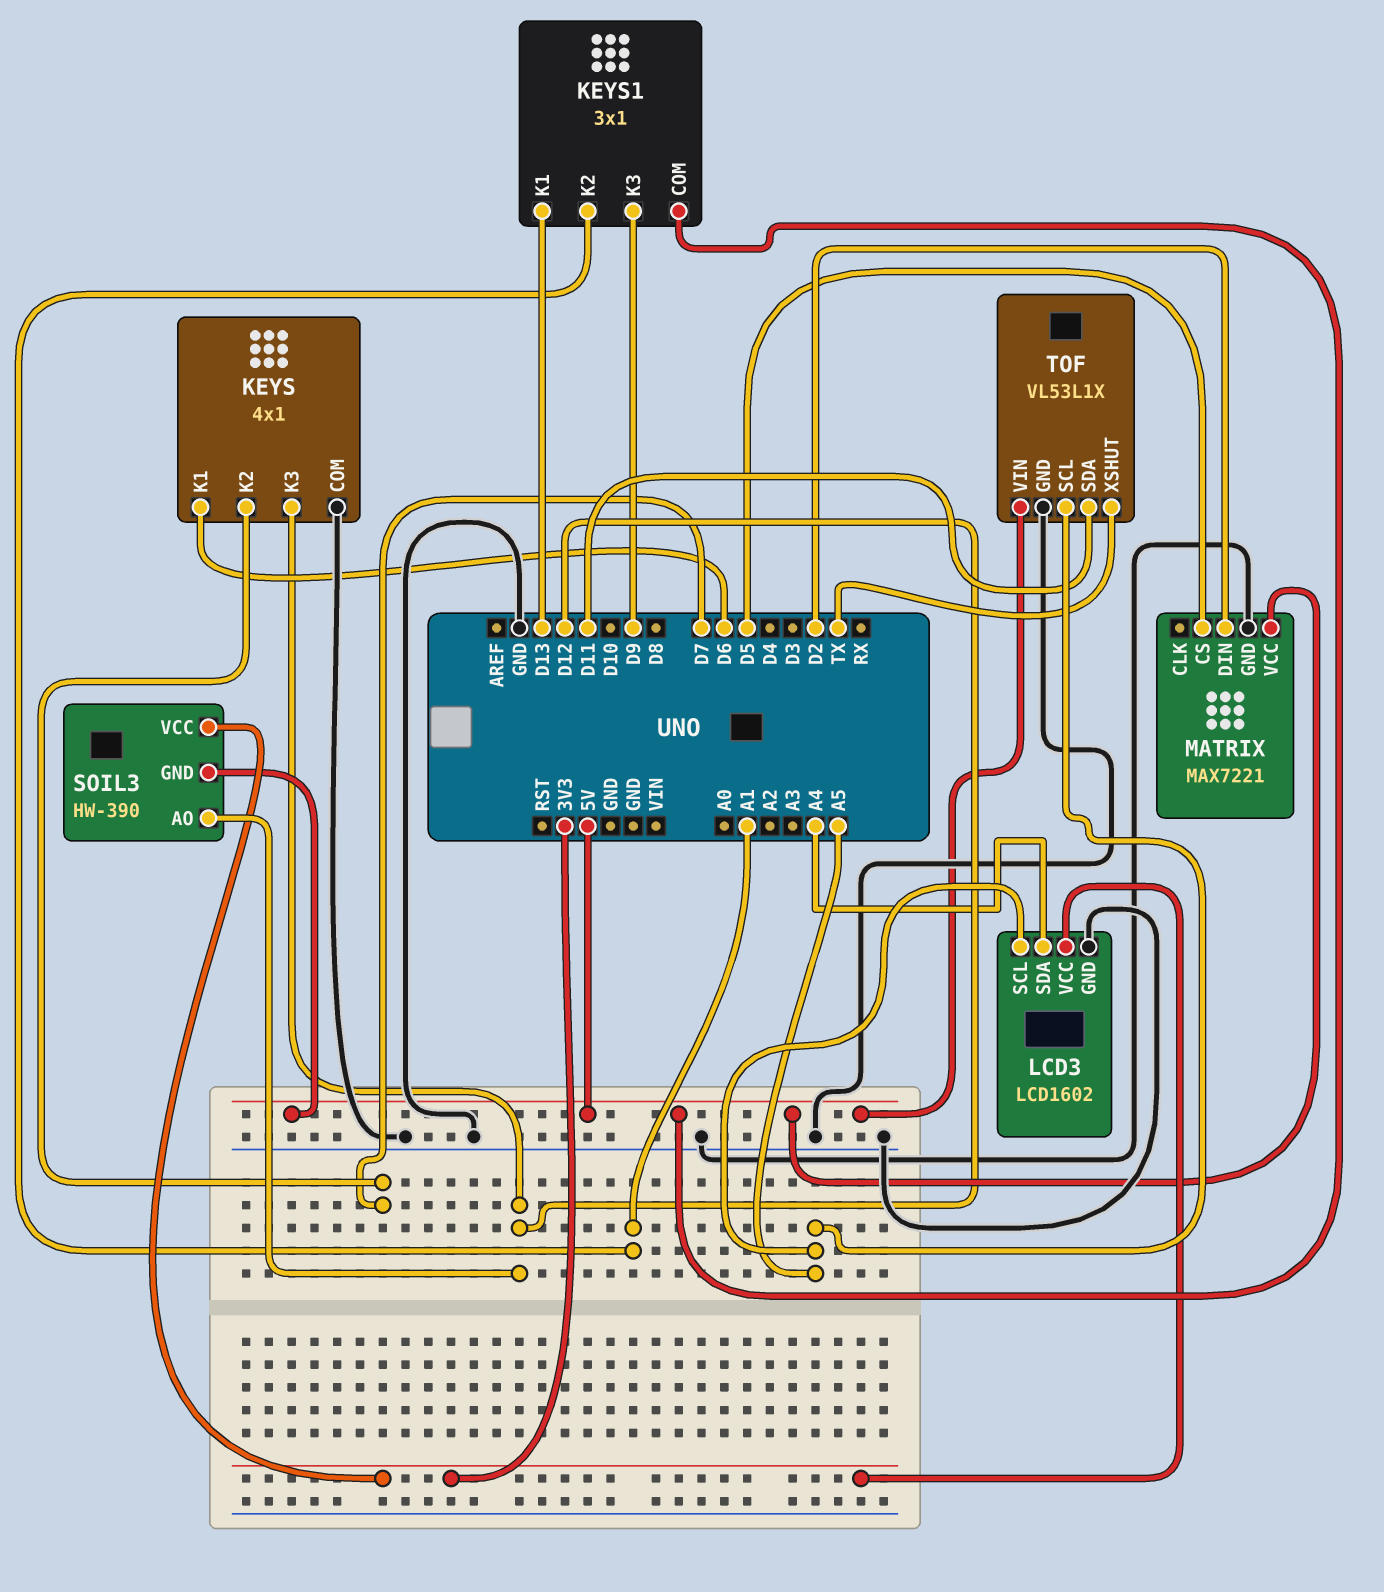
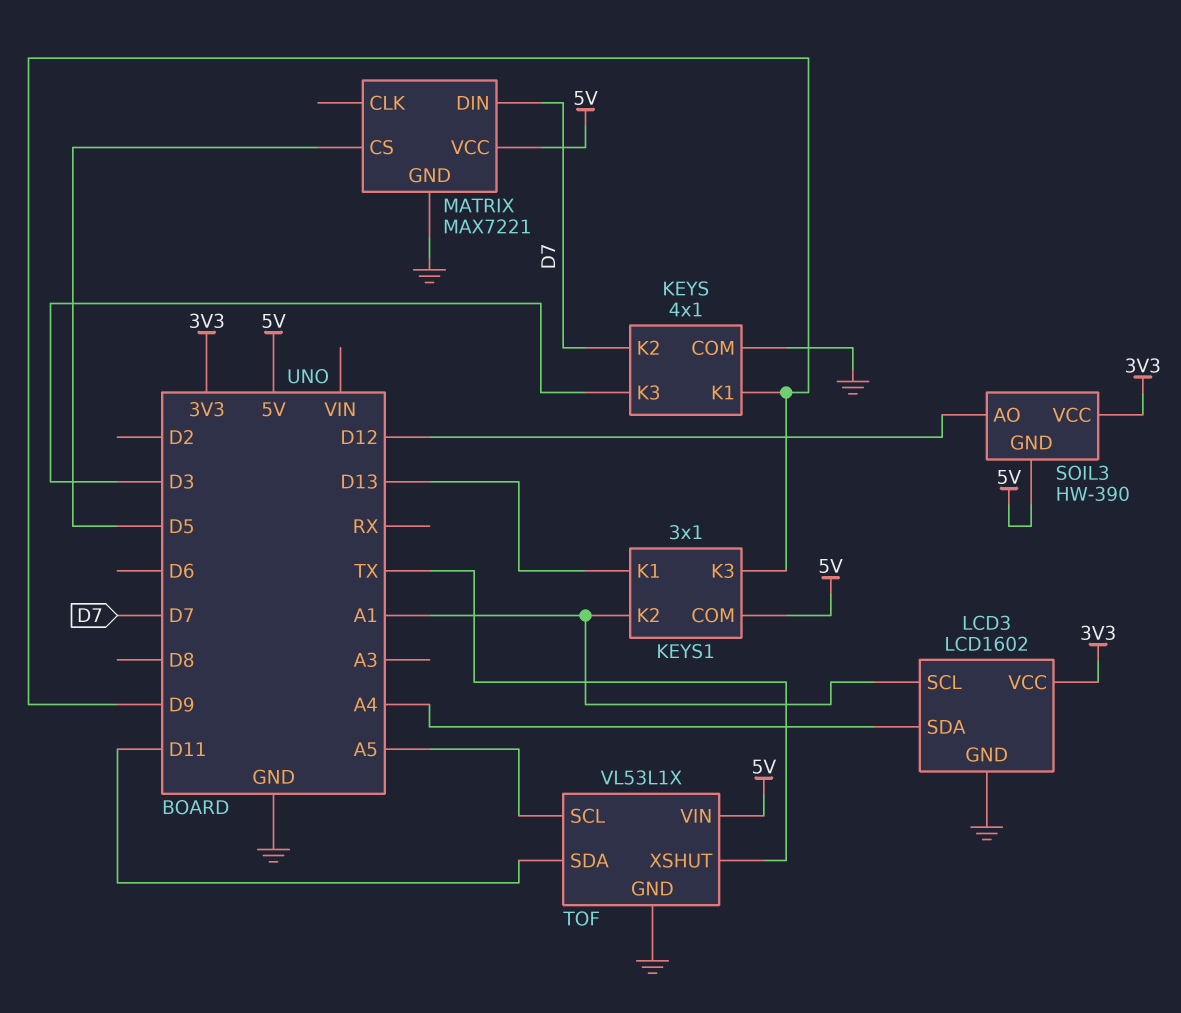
KEYS pin K1: D6 -> D9
KEYS pin K3: D12 -> D3
LCD3 pin SCL: A5 -> A1
MATRIX pin DIN: D2 -> D7

